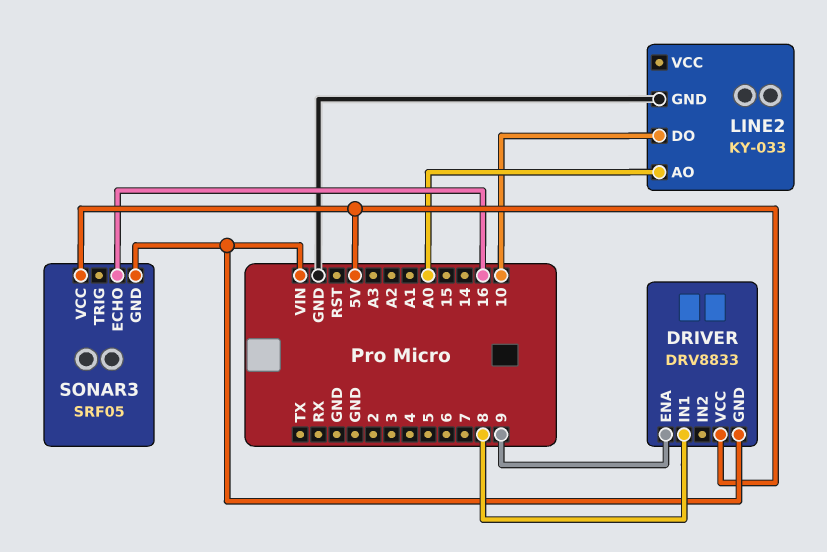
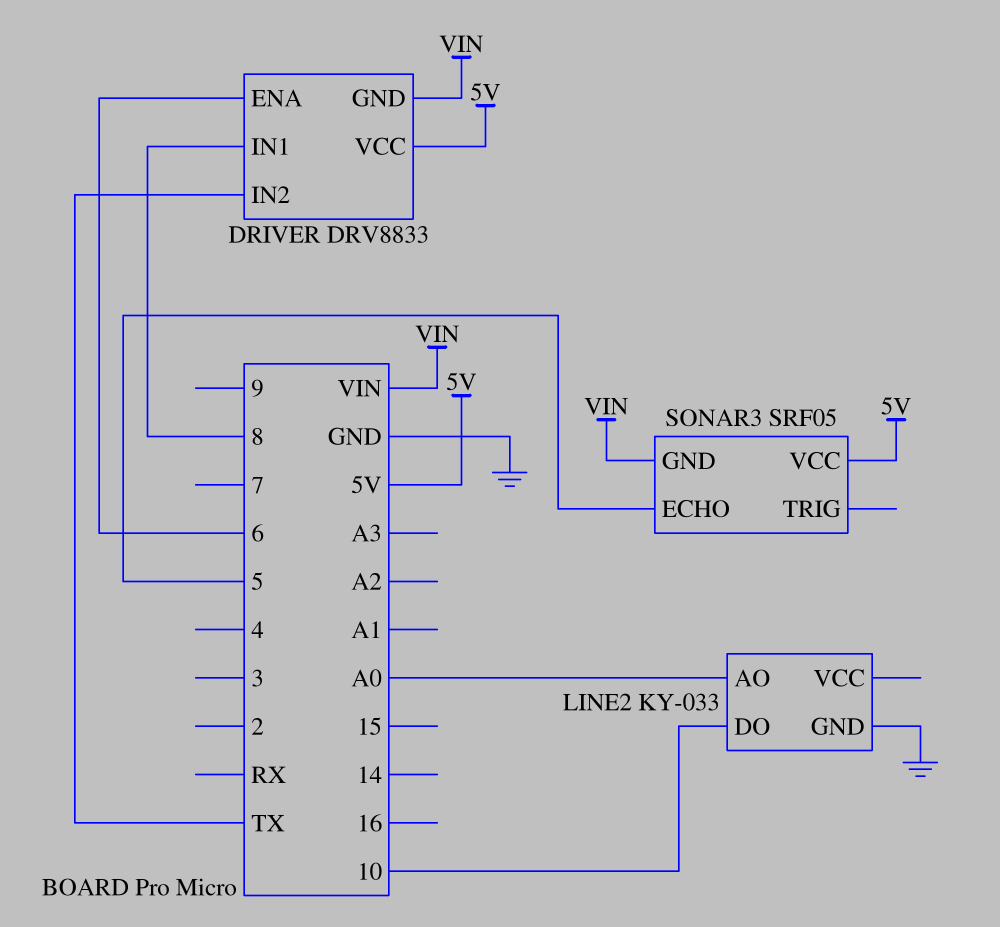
DRIVER pin ENA: 9 -> 6
DRIVER pin IN2: none -> TX
SONAR3 pin ECHO: 16 -> 5

